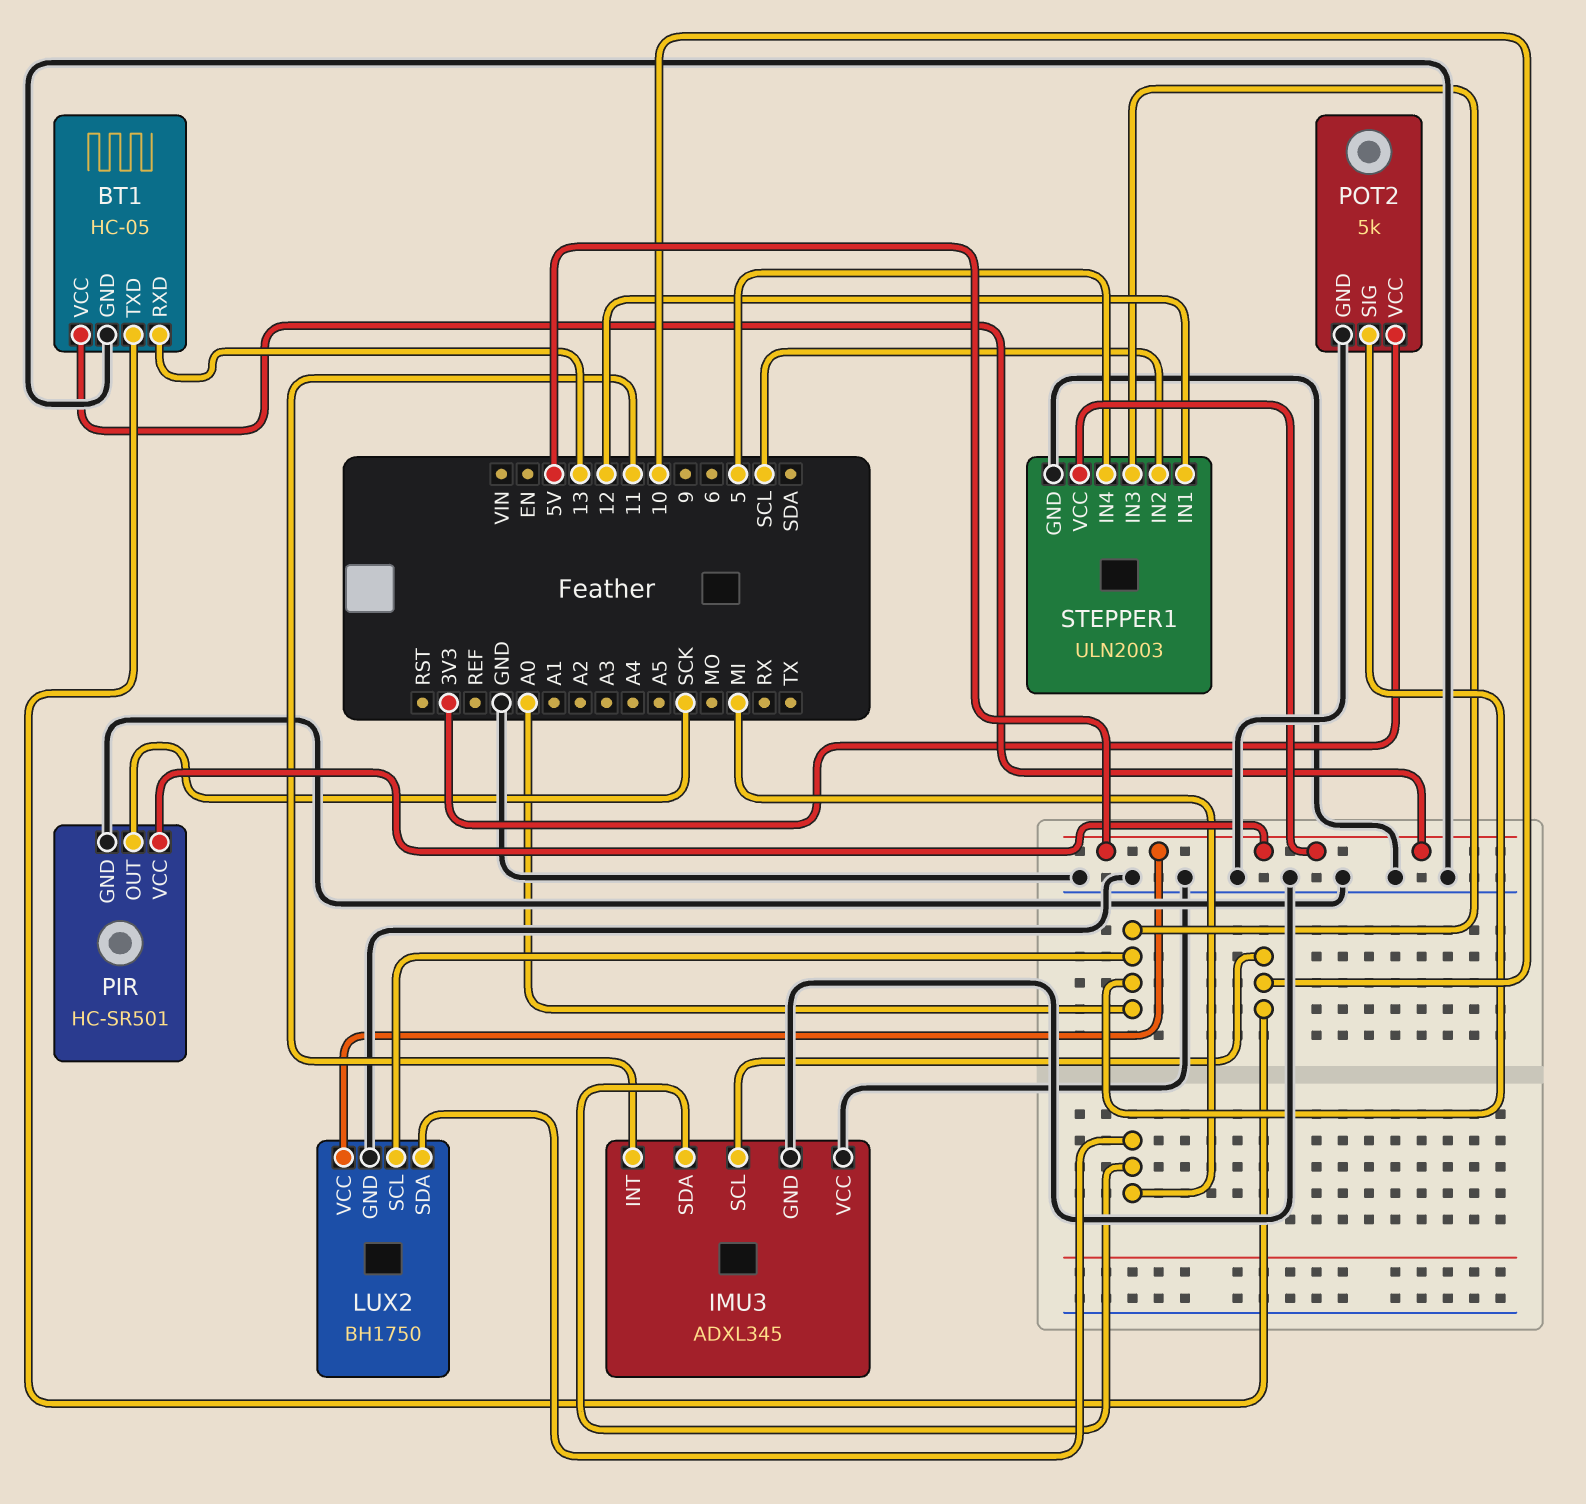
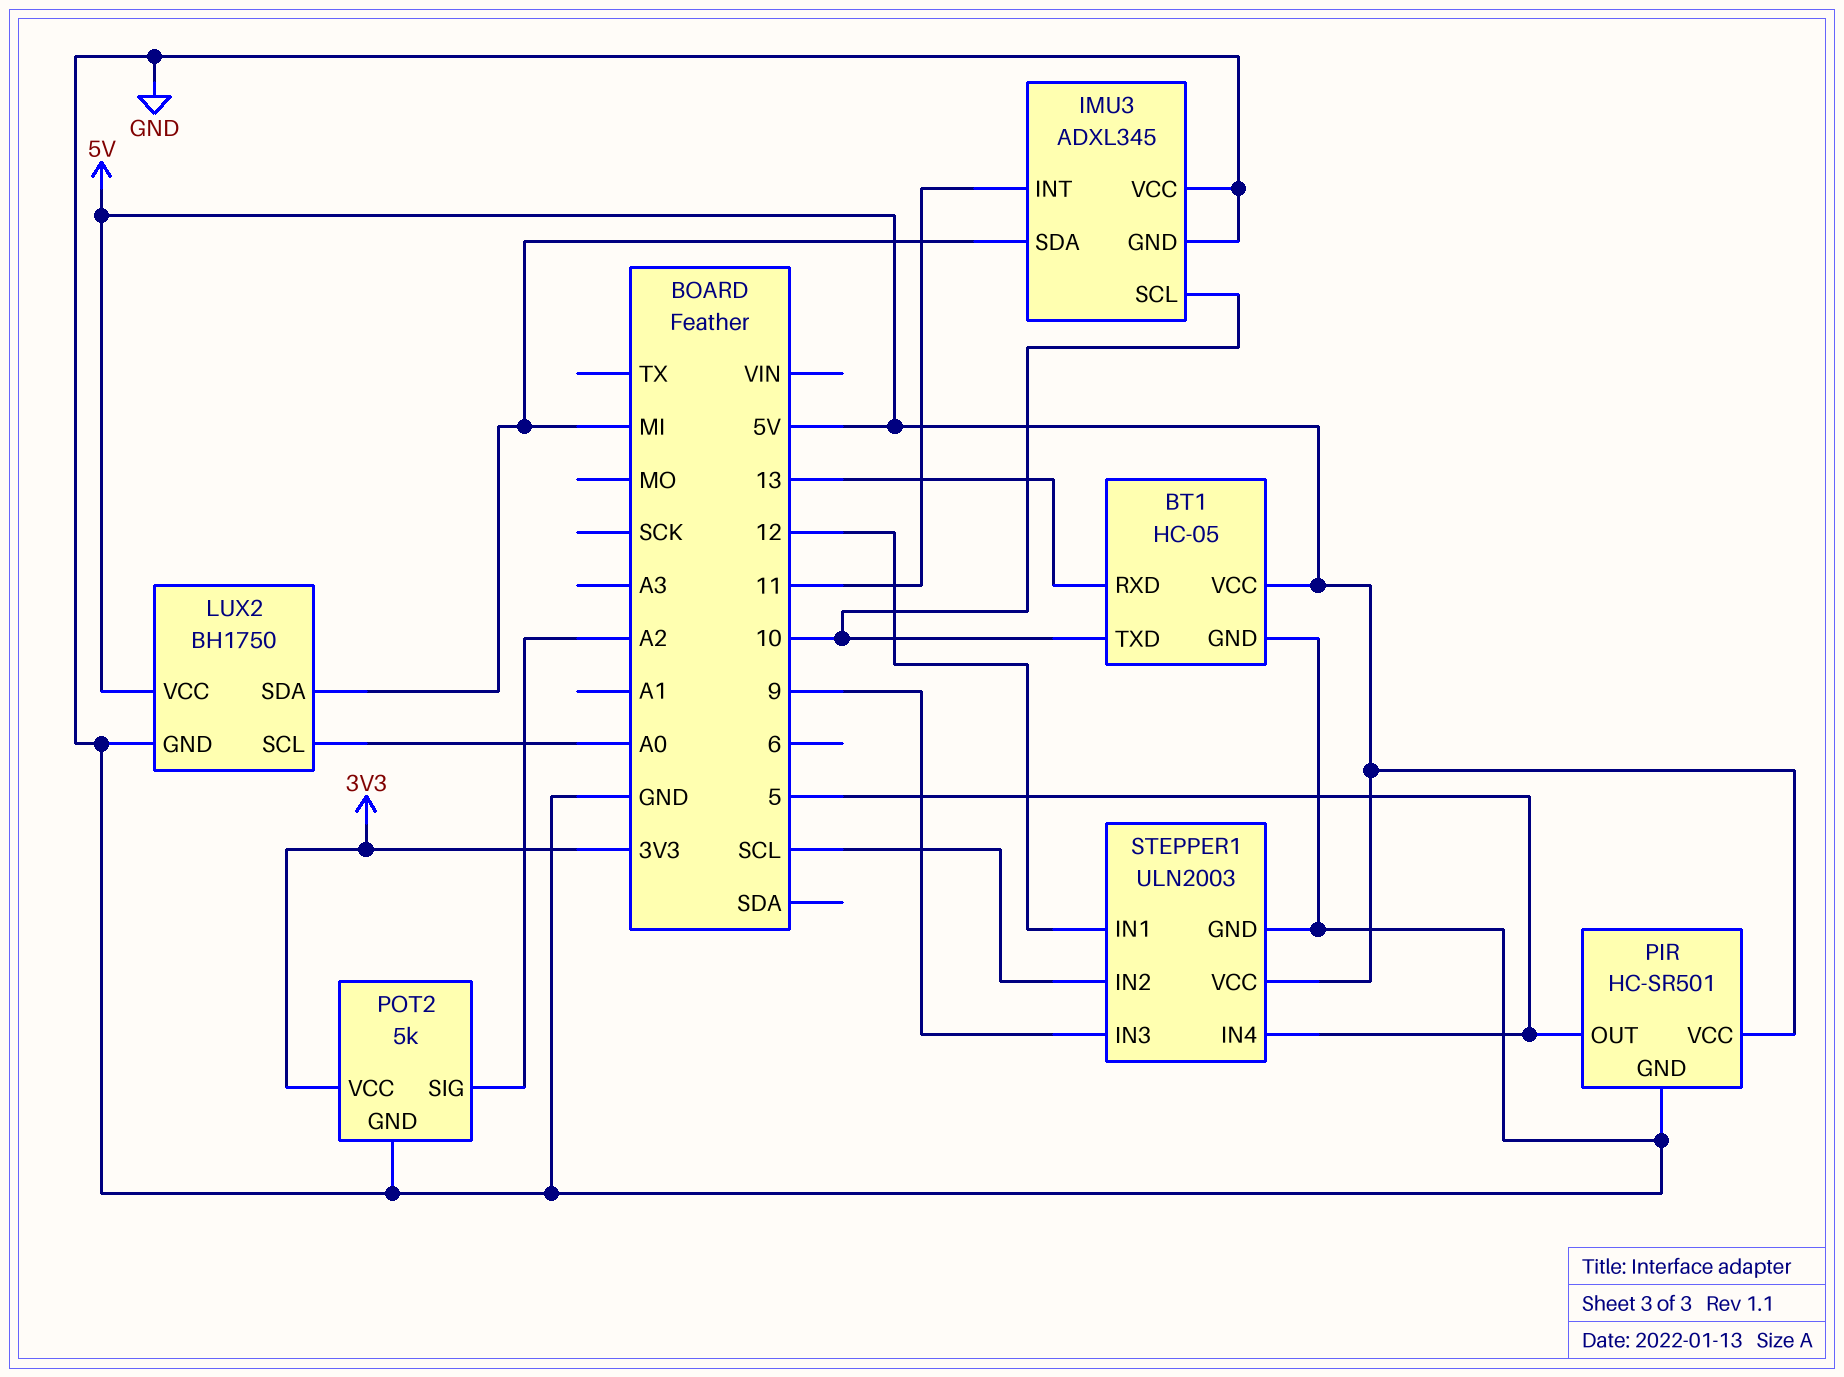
PIR pin OUT: SCK -> 5
POT2 pin SIG: A0 -> A2
STEPPER1 pin IN3: A0 -> 9

